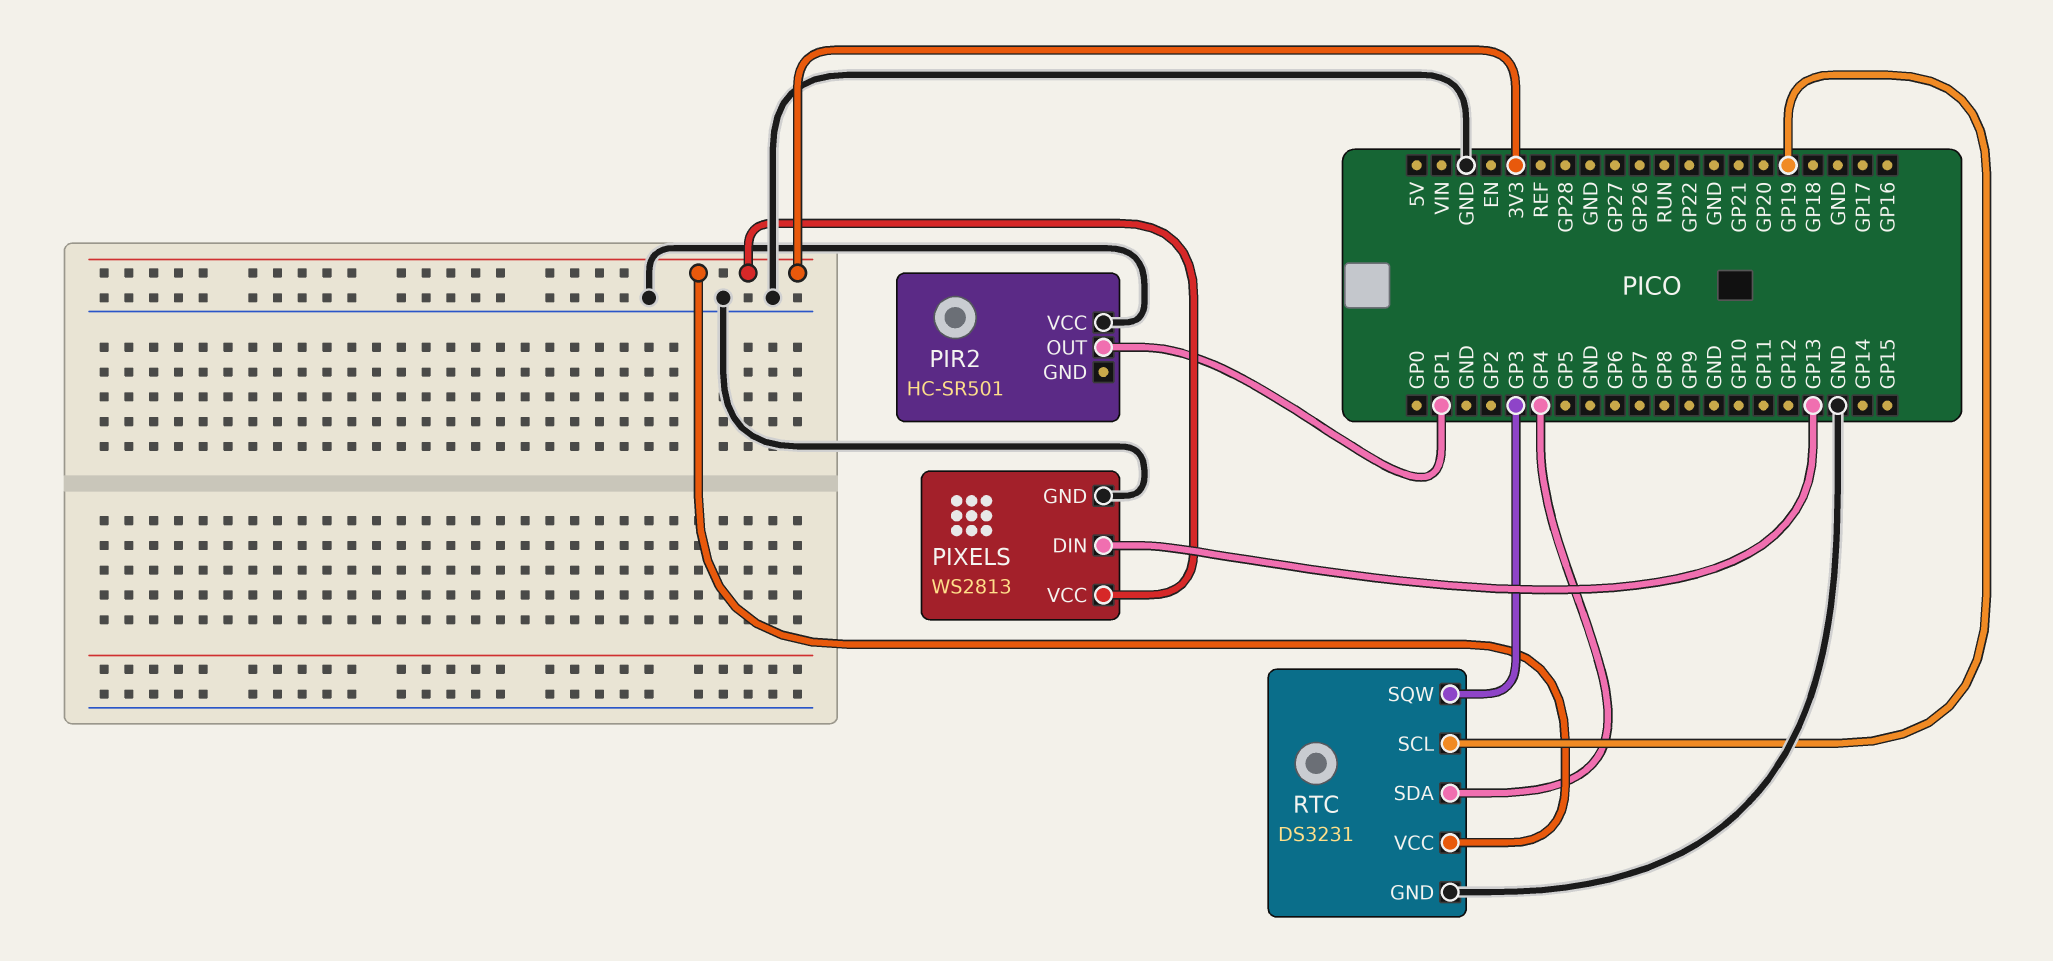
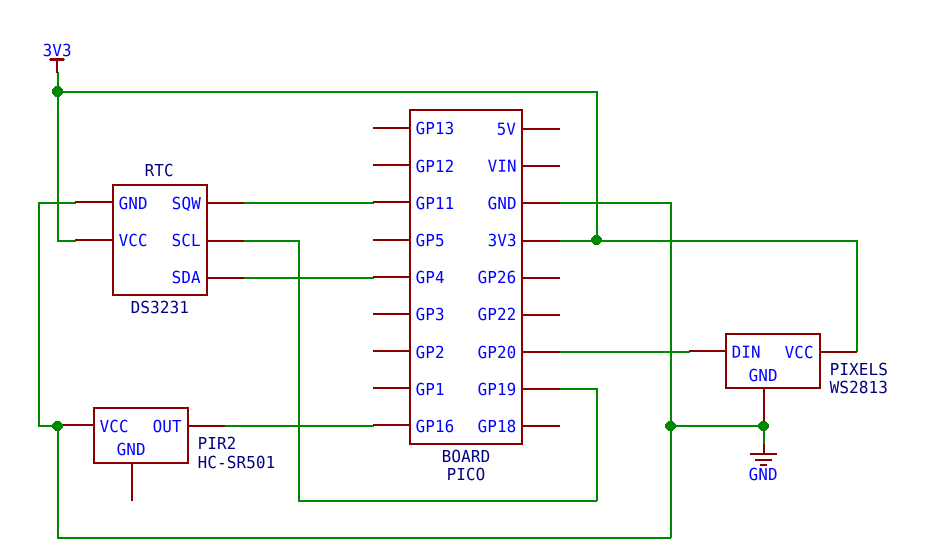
PIR2 pin OUT: GP1 -> GP16
PIXELS pin DIN: GP13 -> GP20
RTC pin SQW: GP3 -> GP11

